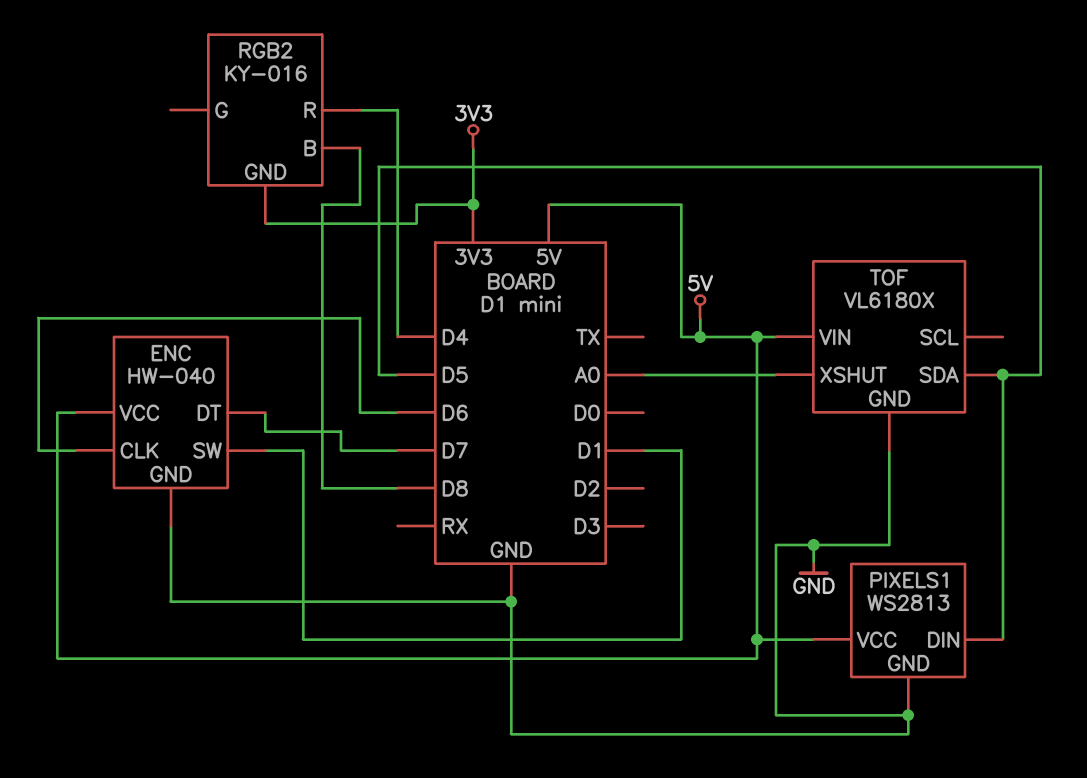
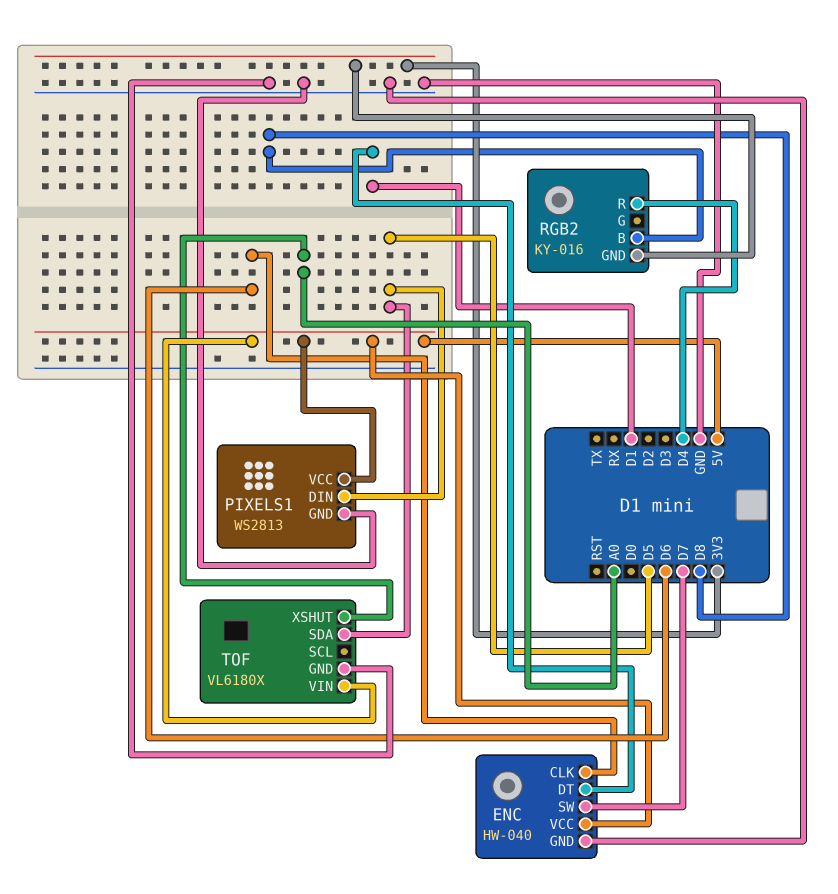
ENC pin DT: D7 -> D1
ENC pin SW: D1 -> D7

